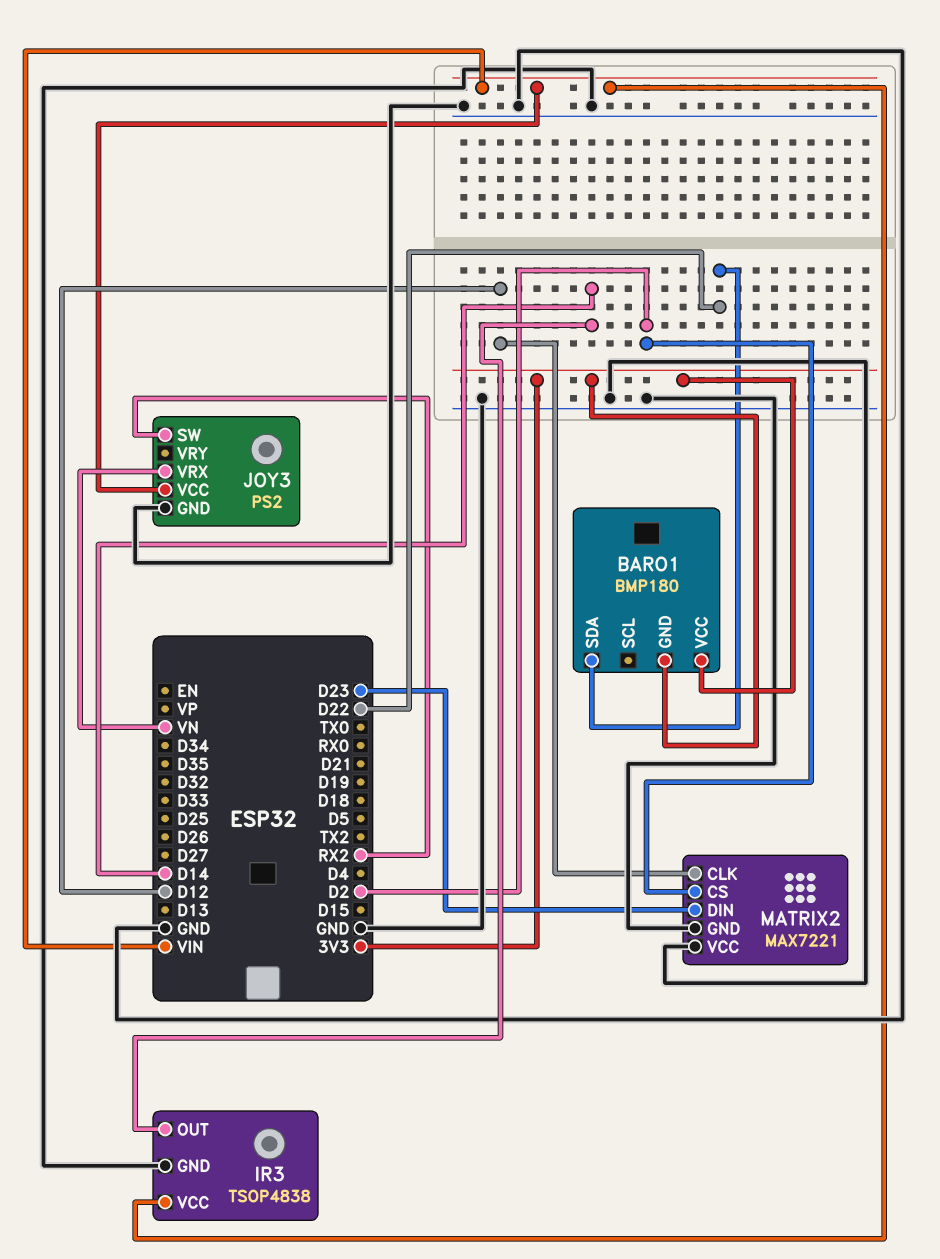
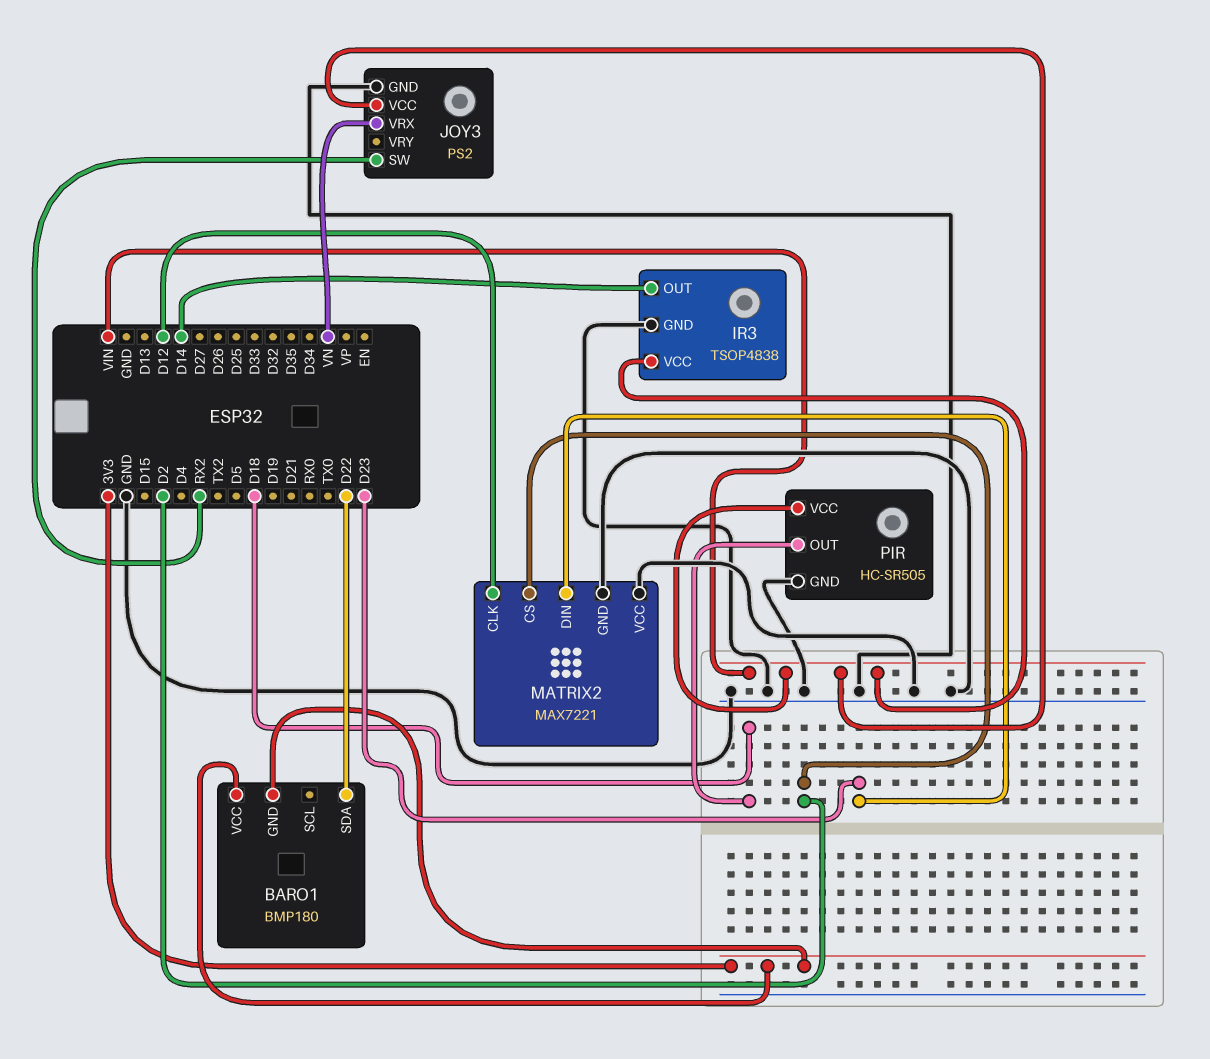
PIR: none -> HC-SR505
PIR pin GND: none -> GND
PIR pin OUT: none -> D18
PIR pin VCC: none -> VIN

